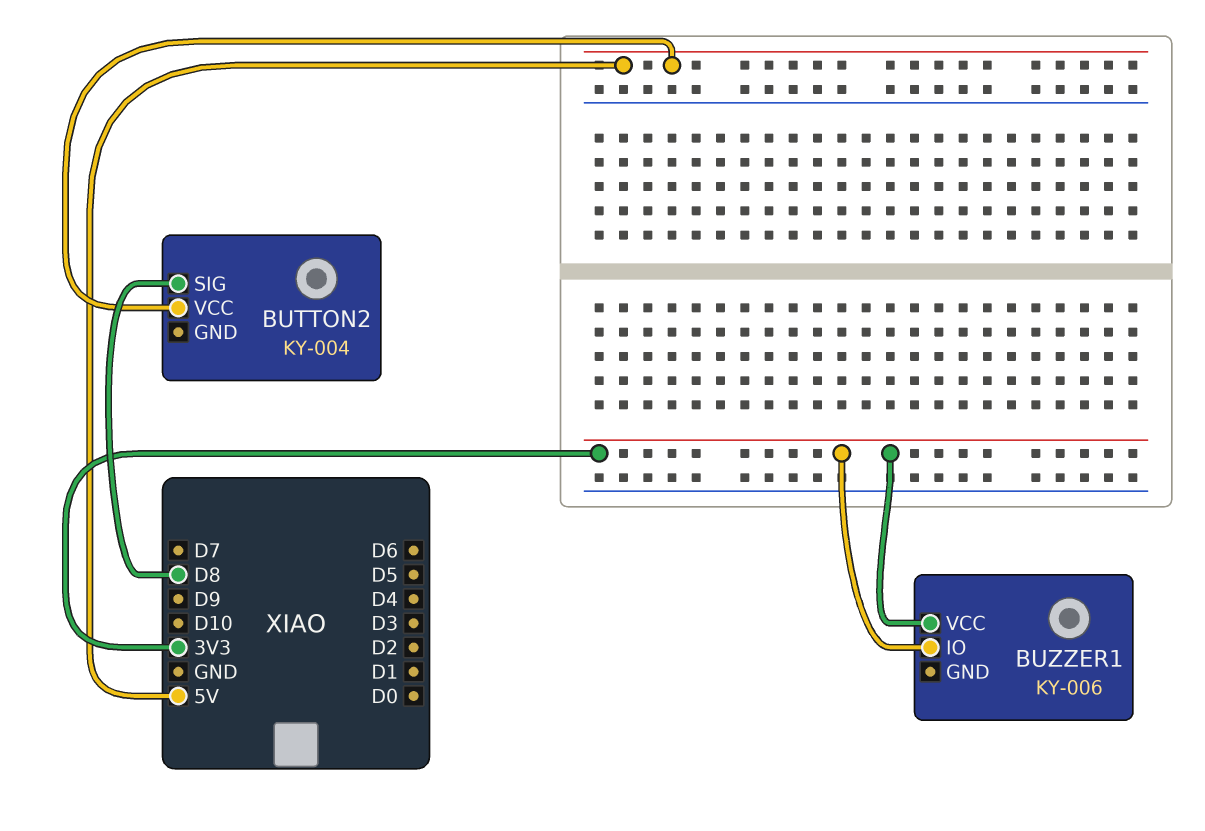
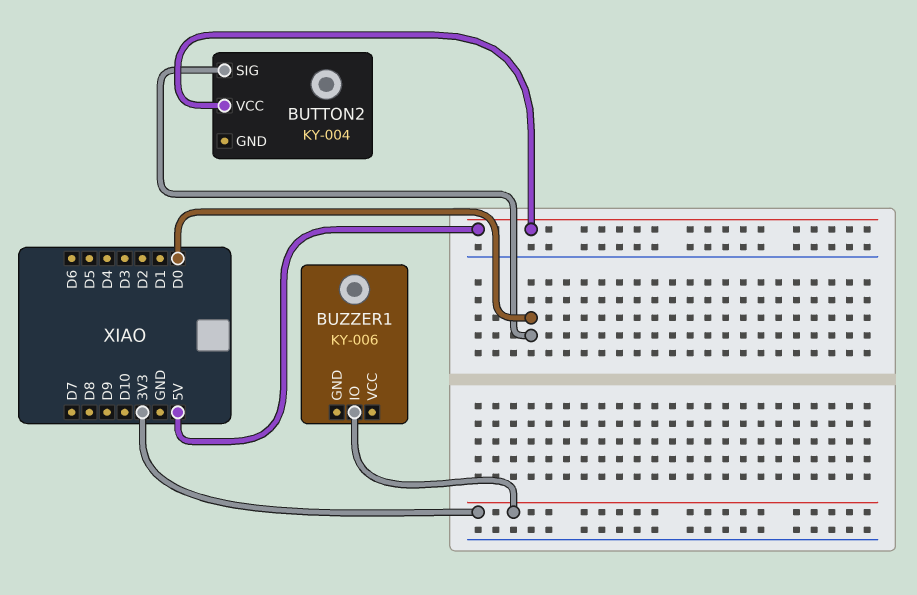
BUTTON2 pin SIG: D8 -> D0
BUZZER1 pin VCC: 3V3 -> none

